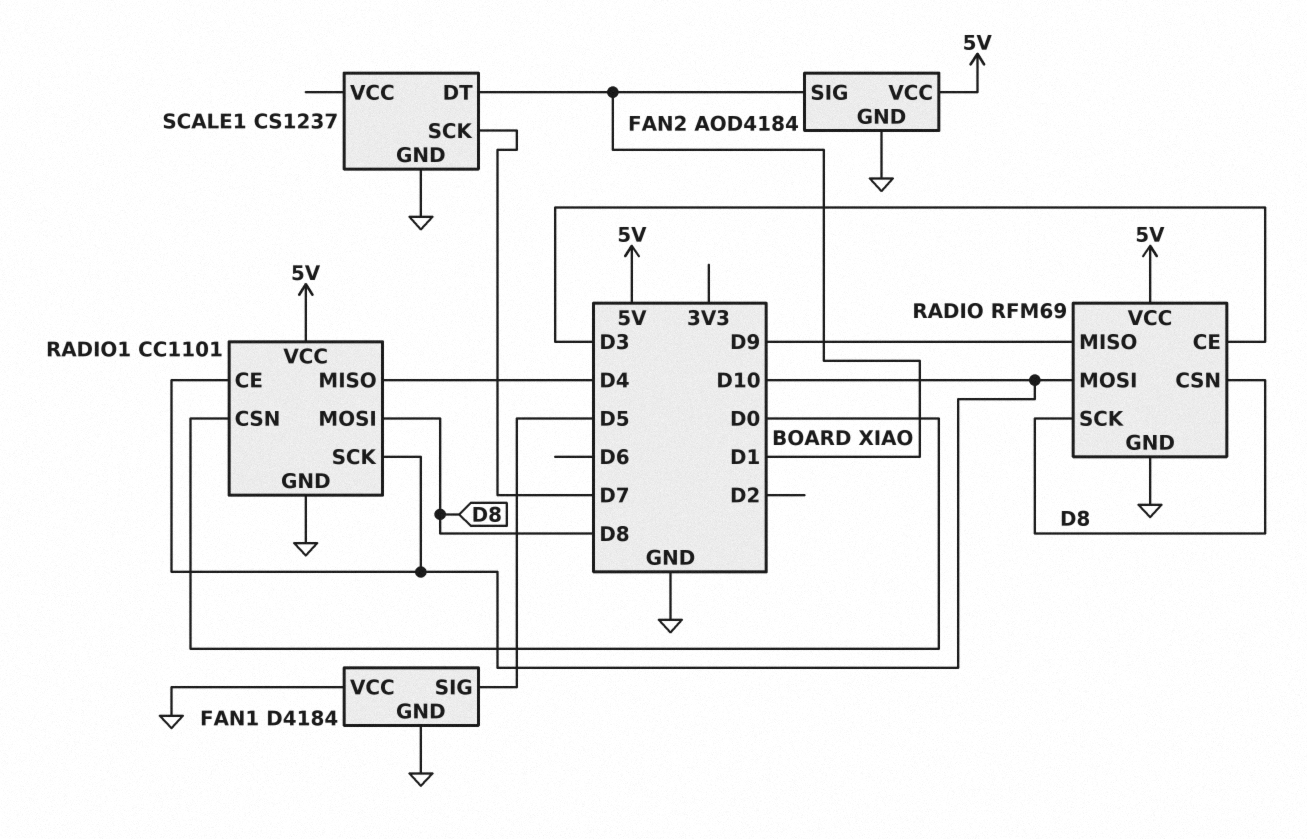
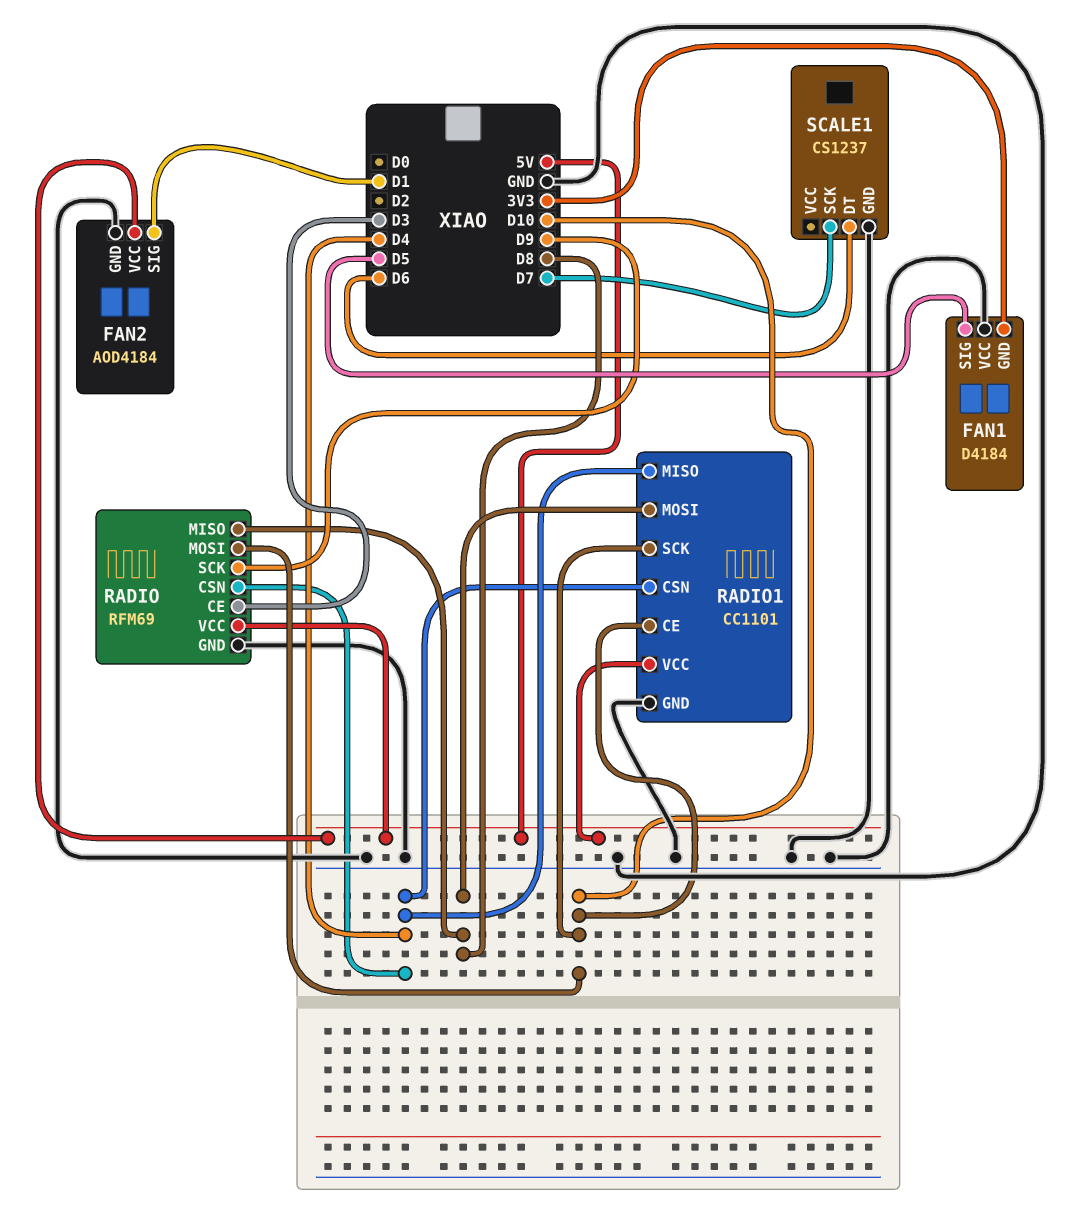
FAN1 pin GND: GND -> 3V3
RADIO pin CSN: D8 -> D4
RADIO pin MISO: D9 -> D8
RADIO pin SCK: D8 -> D9
RADIO1 pin CSN: D0 -> D4
SCALE1 pin DT: D1 -> D6

